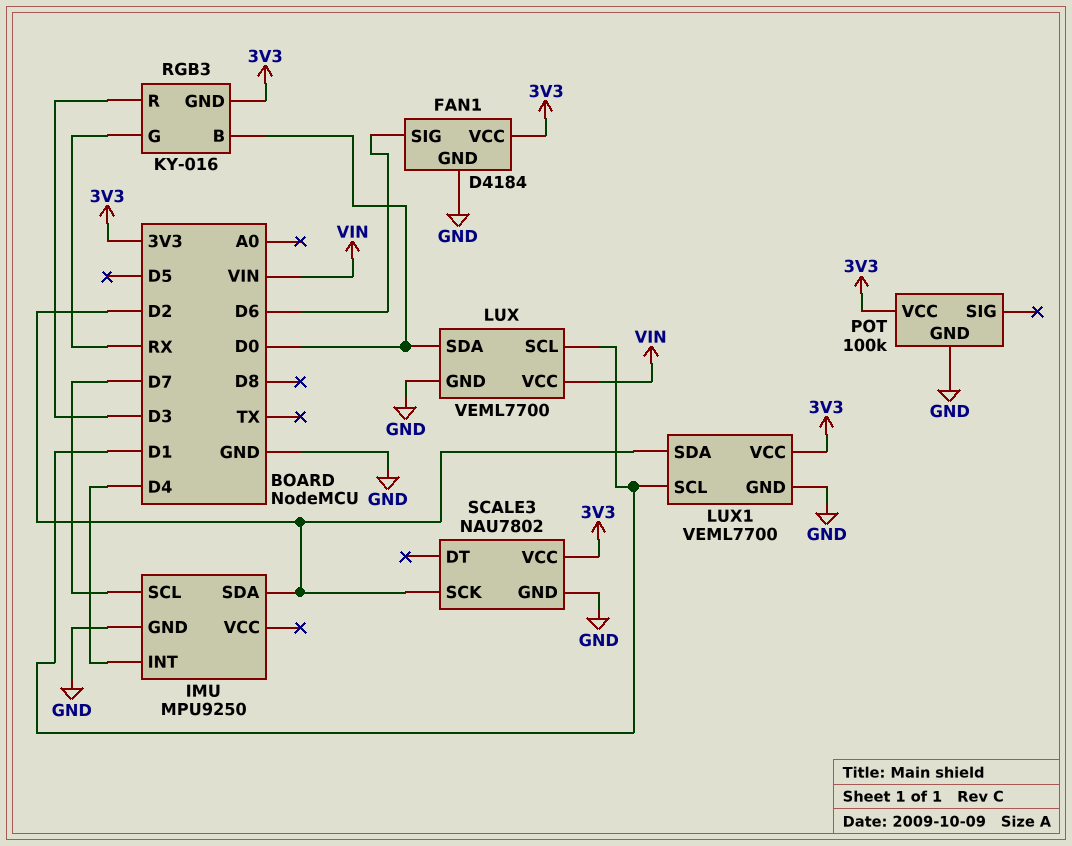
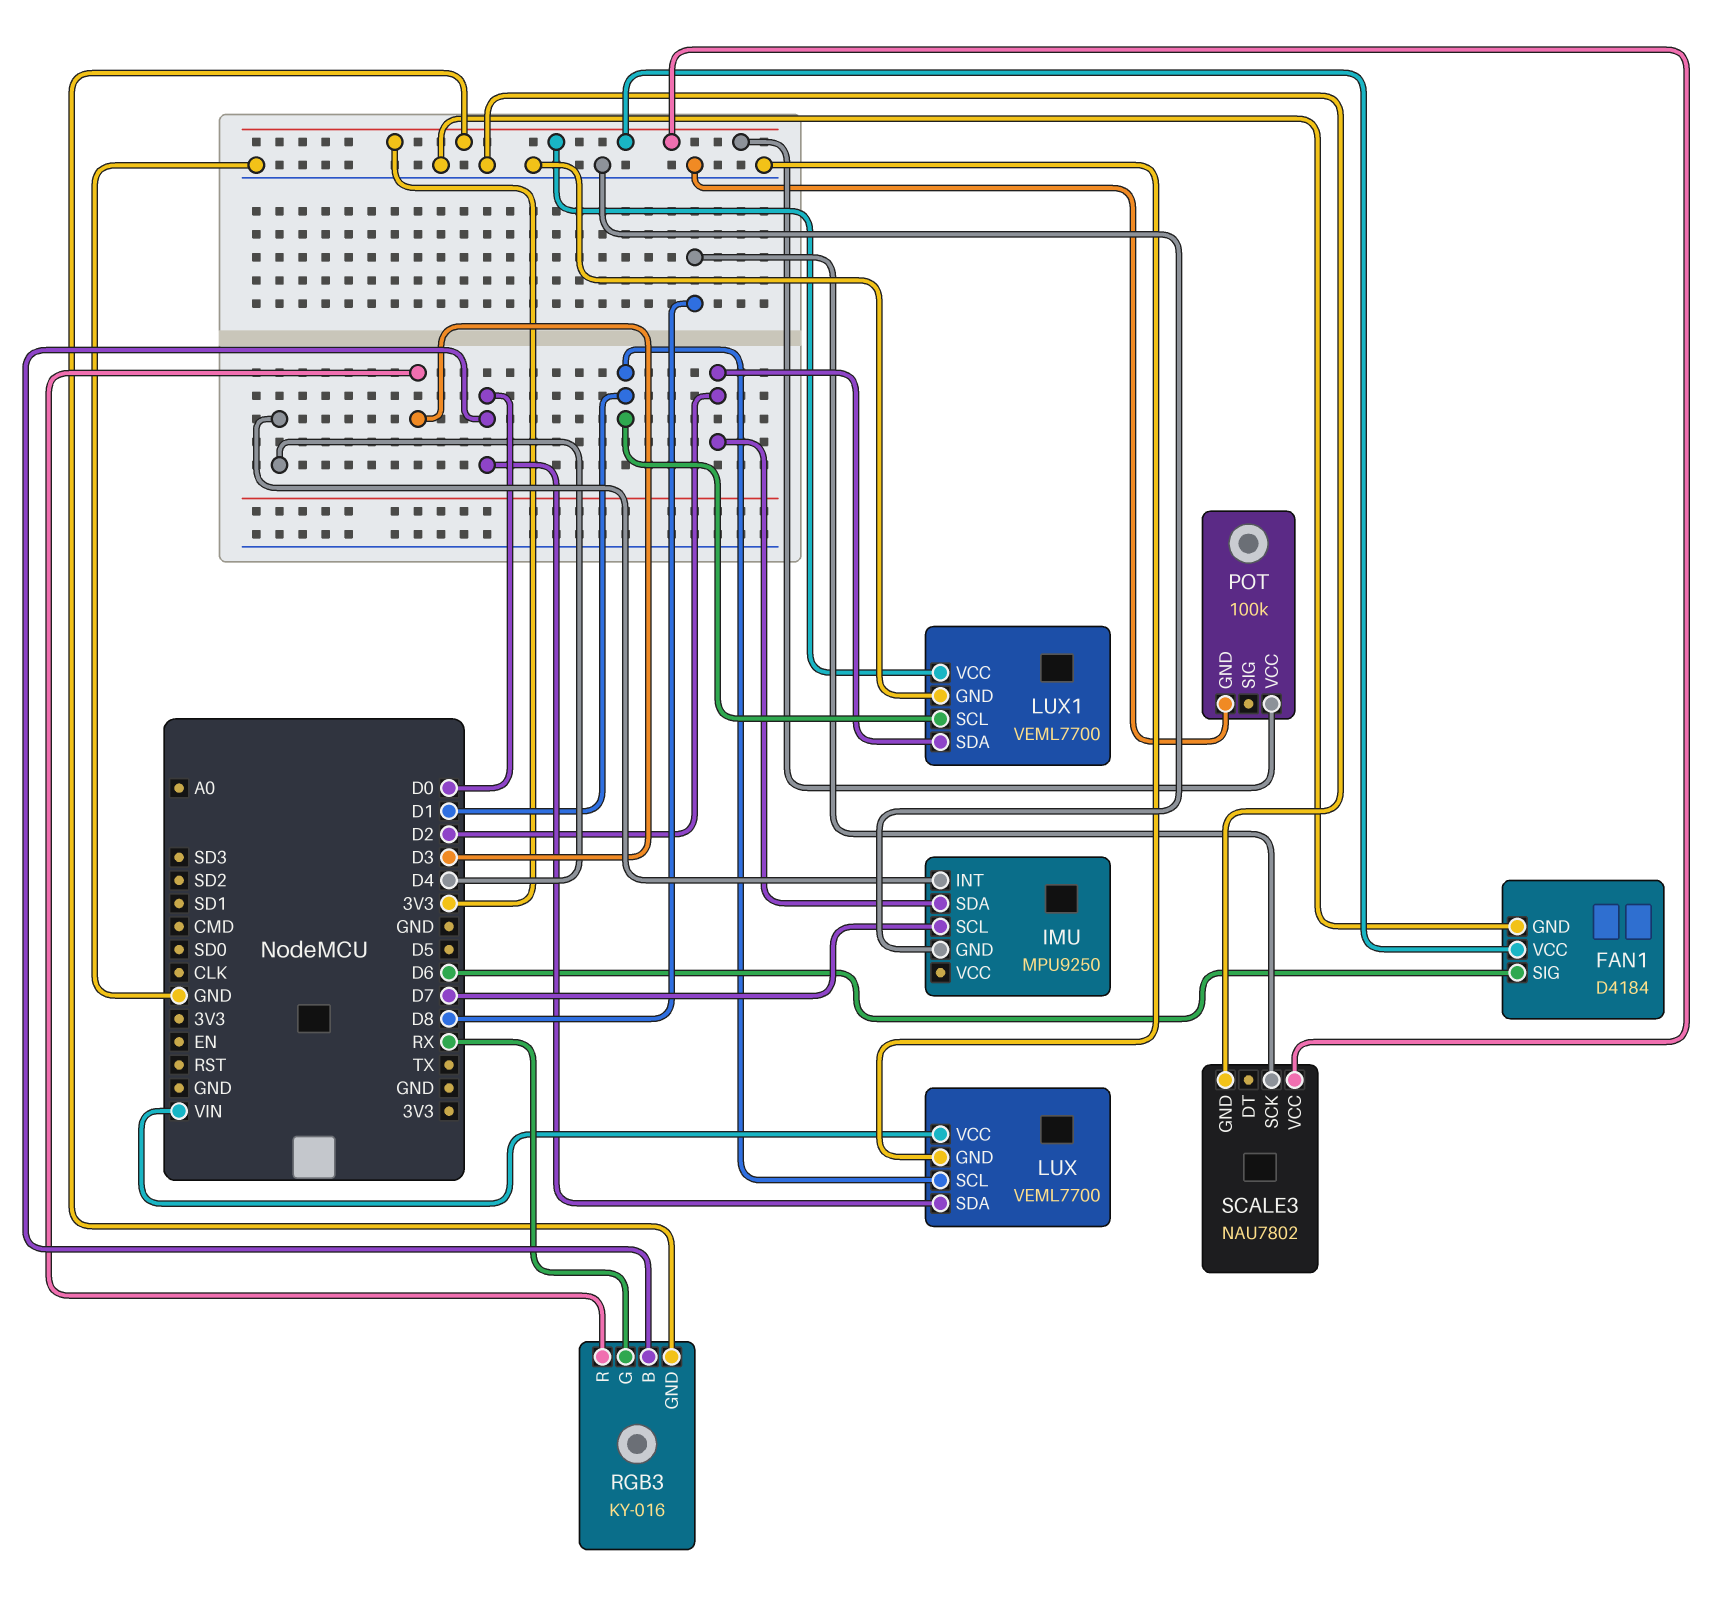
SCALE3 pin SCK: D2 -> D8

